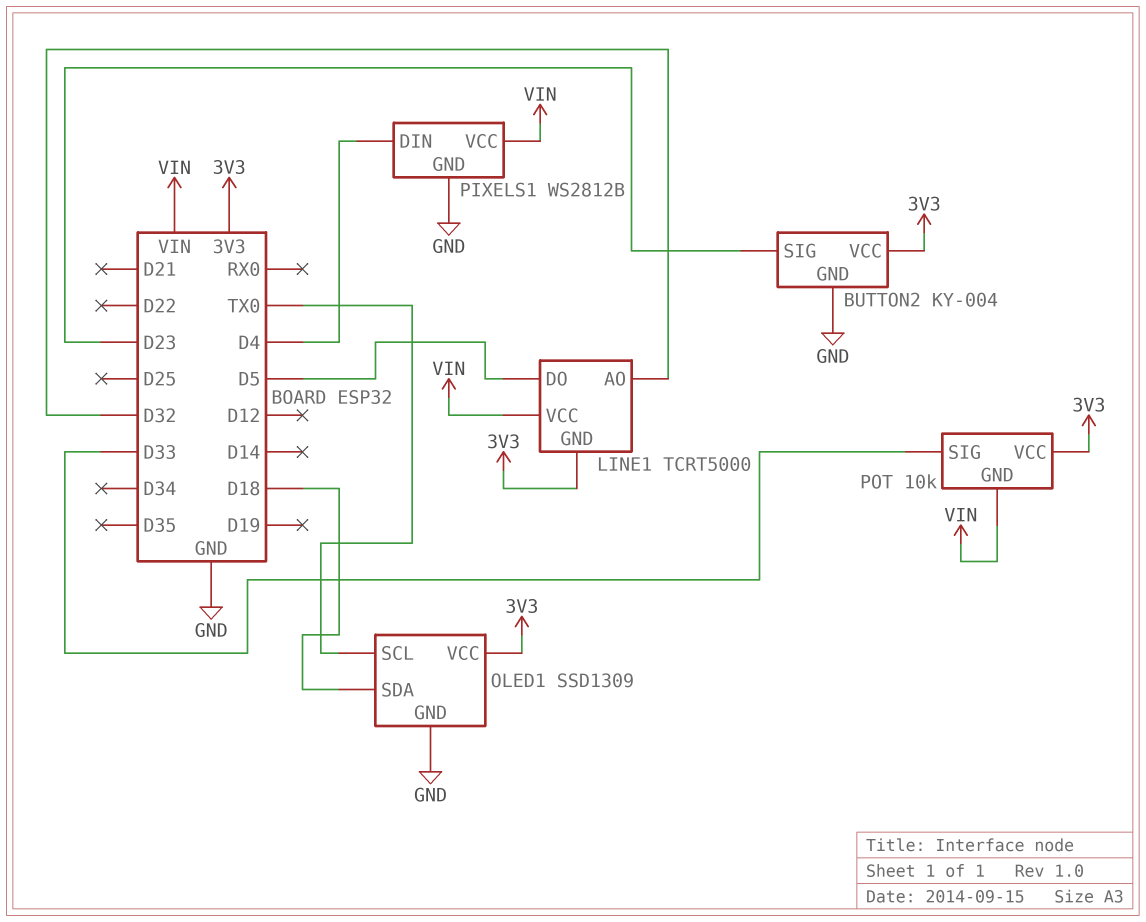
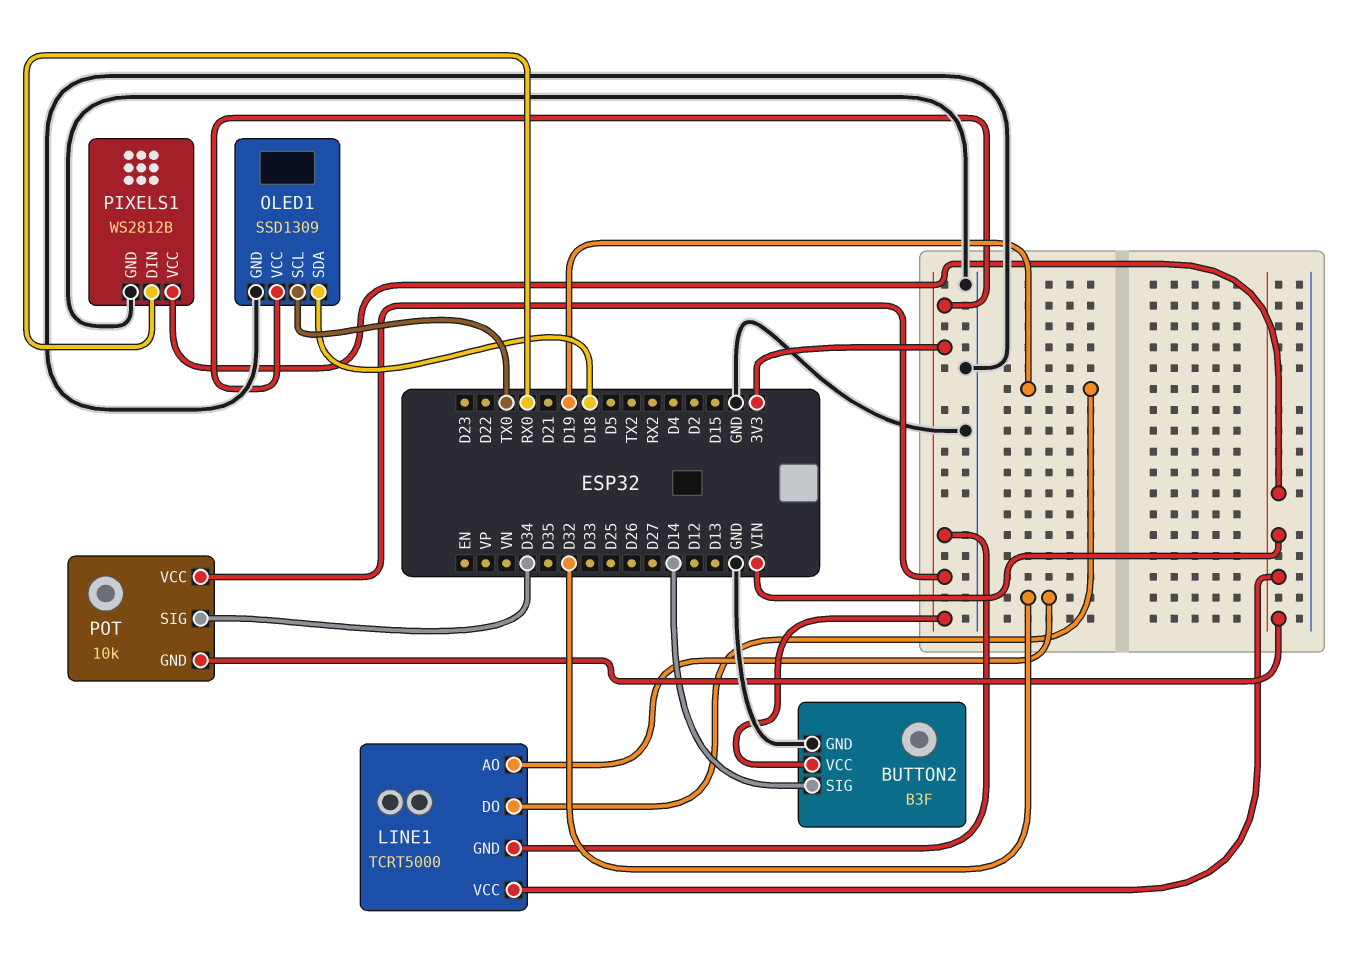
BUTTON2: KY-004 -> B3F
BUTTON2 pin SIG: D23 -> D14
LINE1 pin DO: D5 -> D19
PIXELS1 pin DIN: D4 -> RX0
POT pin SIG: D33 -> D34

